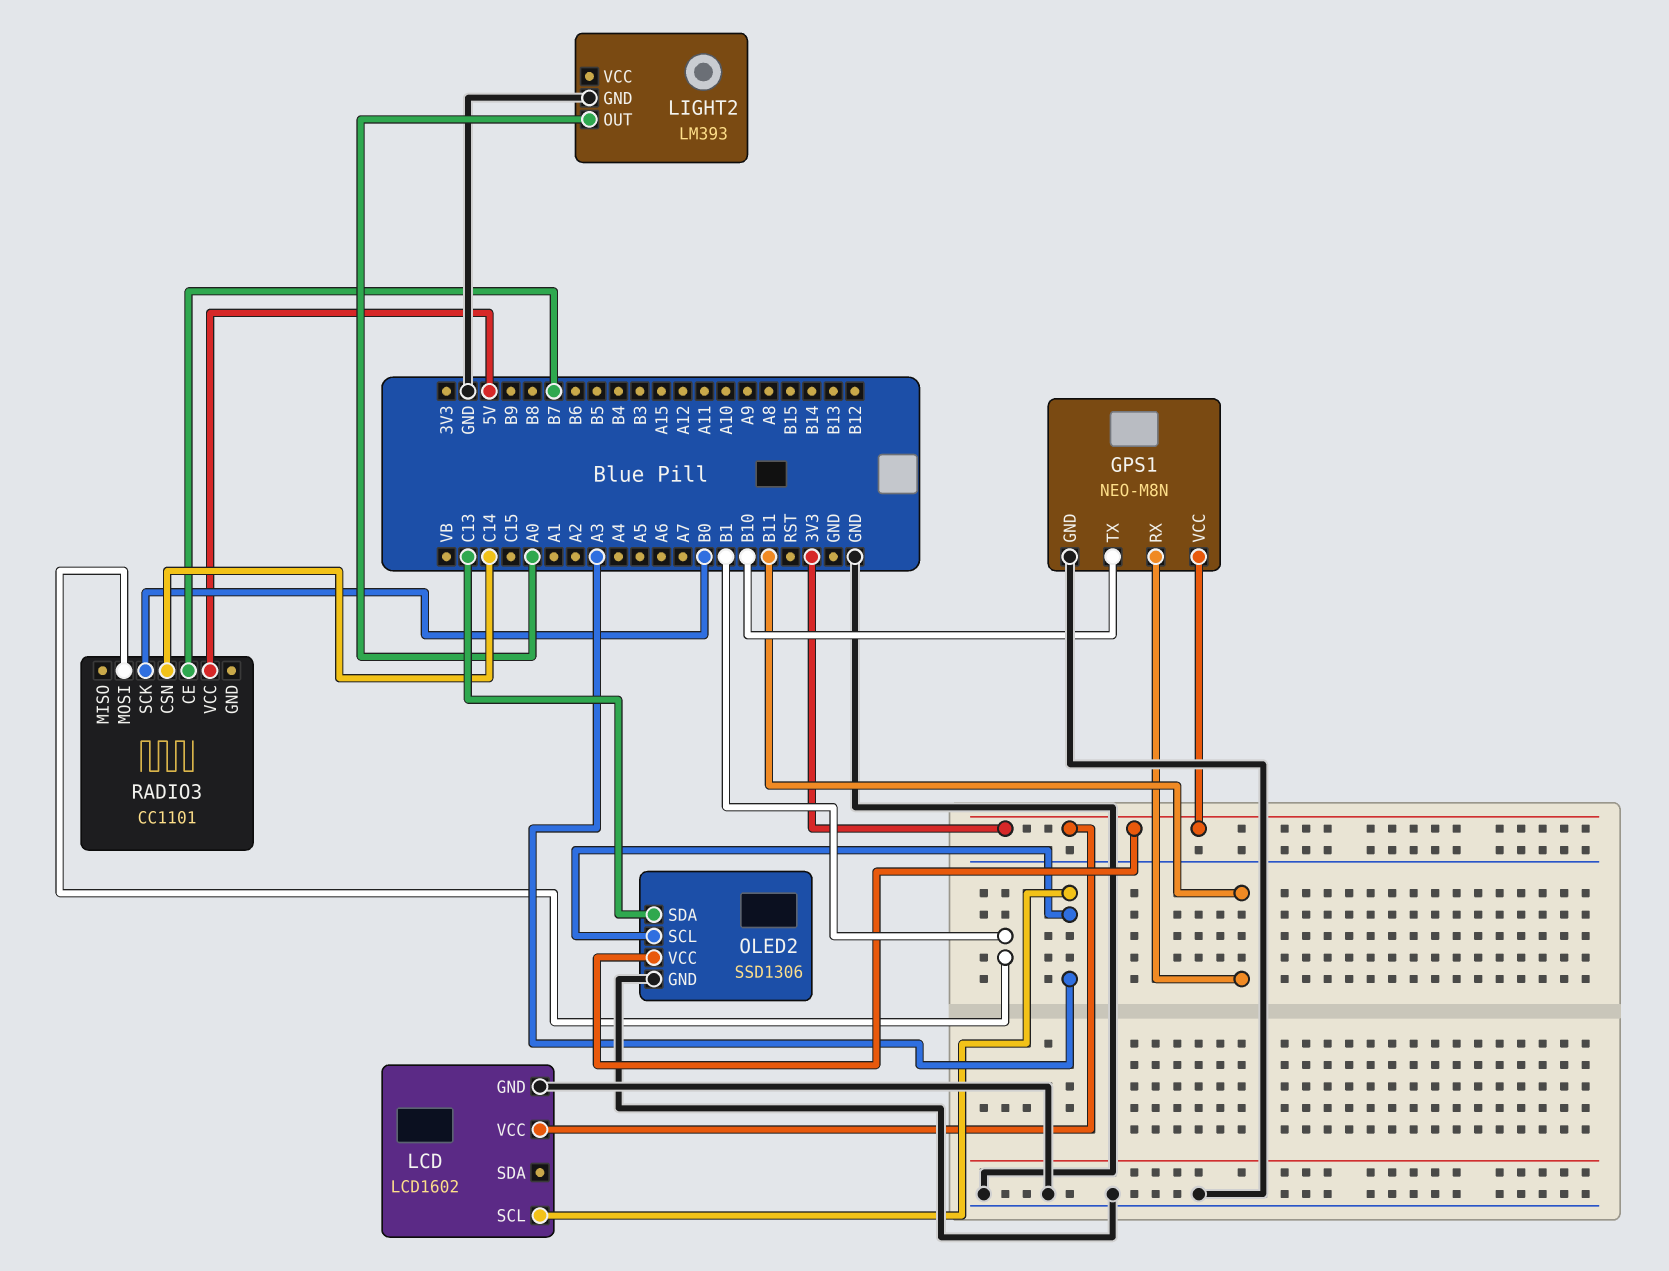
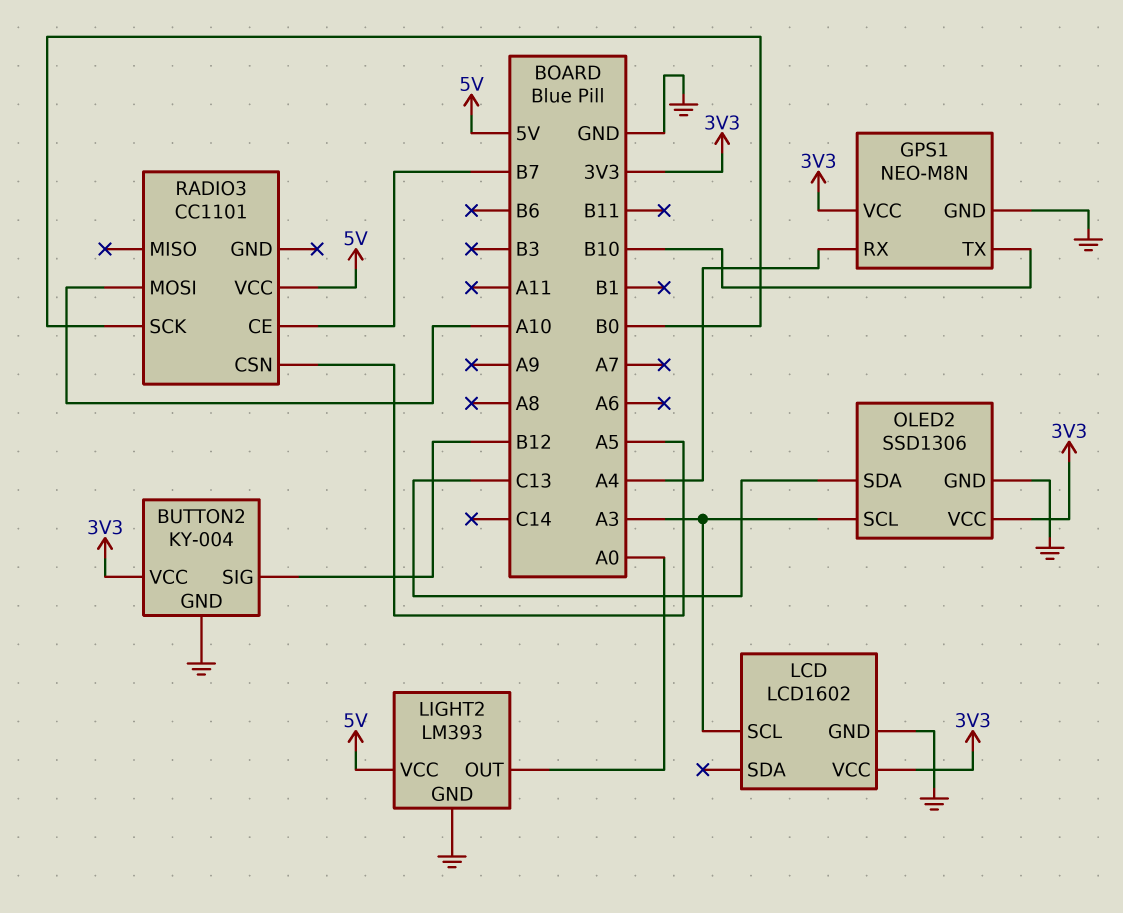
BUTTON2: none -> KY-004
BUTTON2 pin GND: none -> GND
BUTTON2 pin SIG: none -> B12
BUTTON2 pin VCC: none -> 3V3
GPS1 pin RX: B11 -> A4
LIGHT2 pin VCC: none -> 5V
RADIO3 pin CSN: C14 -> A5
RADIO3 pin MOSI: B1 -> A10

